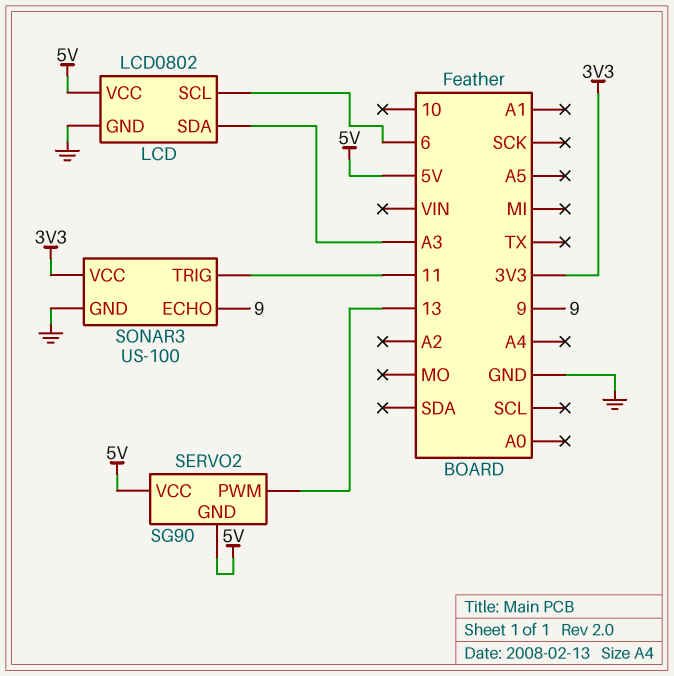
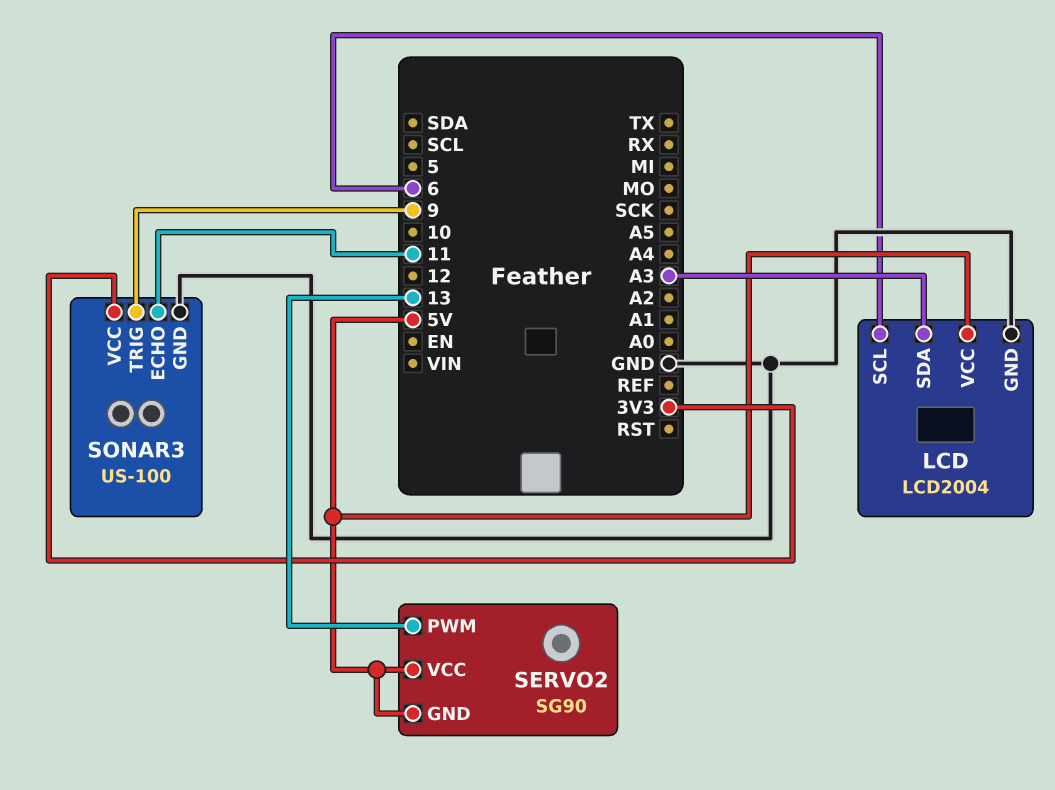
LCD: LCD0802 -> LCD2004
SONAR3 pin ECHO: 9 -> 11
SONAR3 pin TRIG: 11 -> 9

